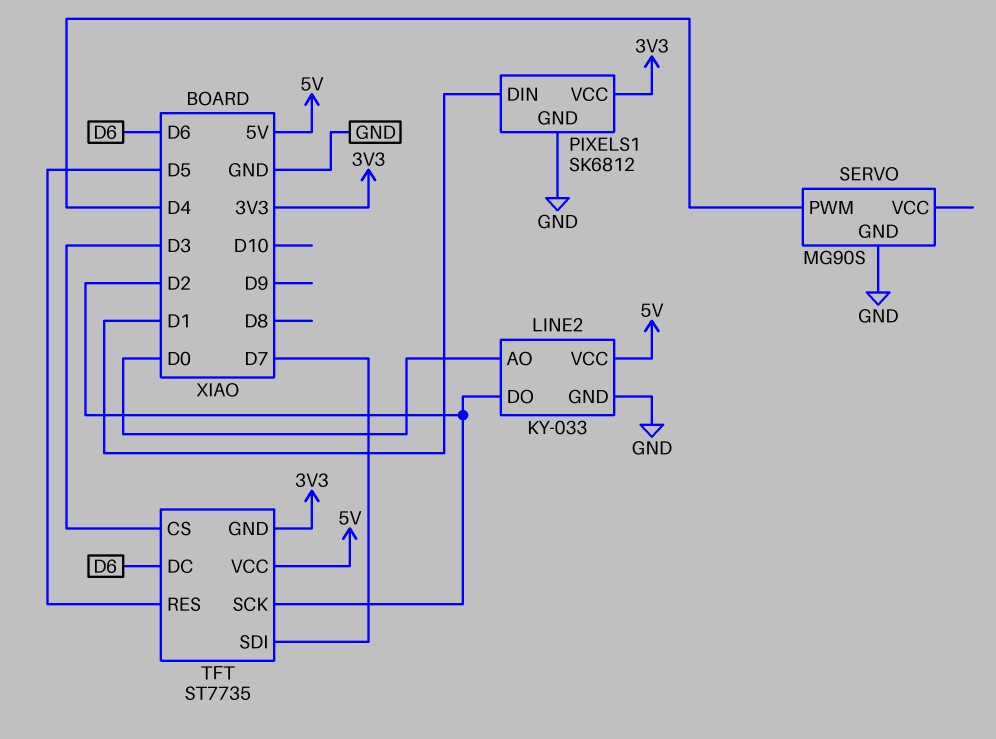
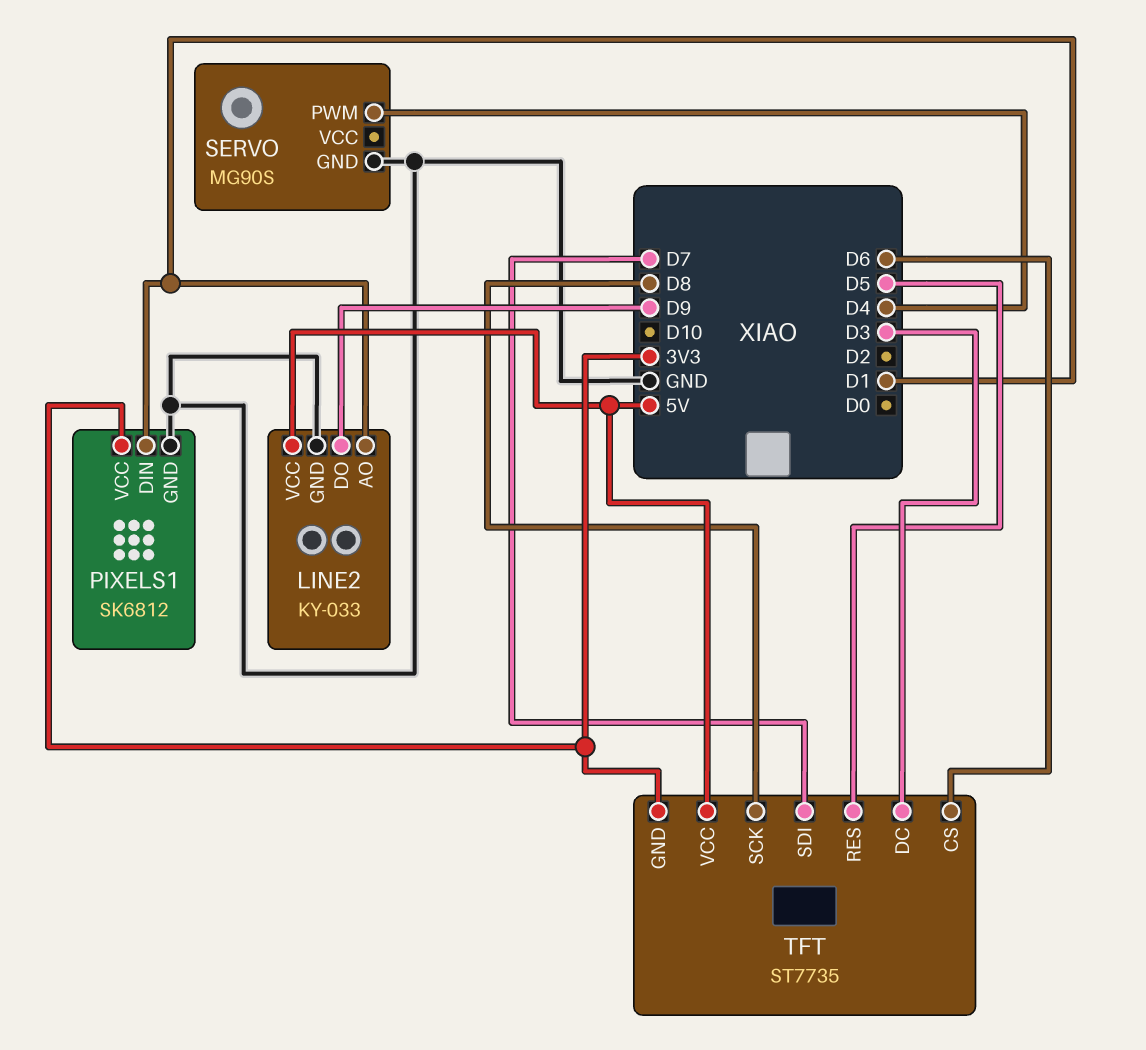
LINE2 pin AO: D0 -> D1
LINE2 pin DO: D2 -> D9
TFT pin CS: D3 -> D6
TFT pin DC: D6 -> D3
TFT pin SCK: D2 -> D8

